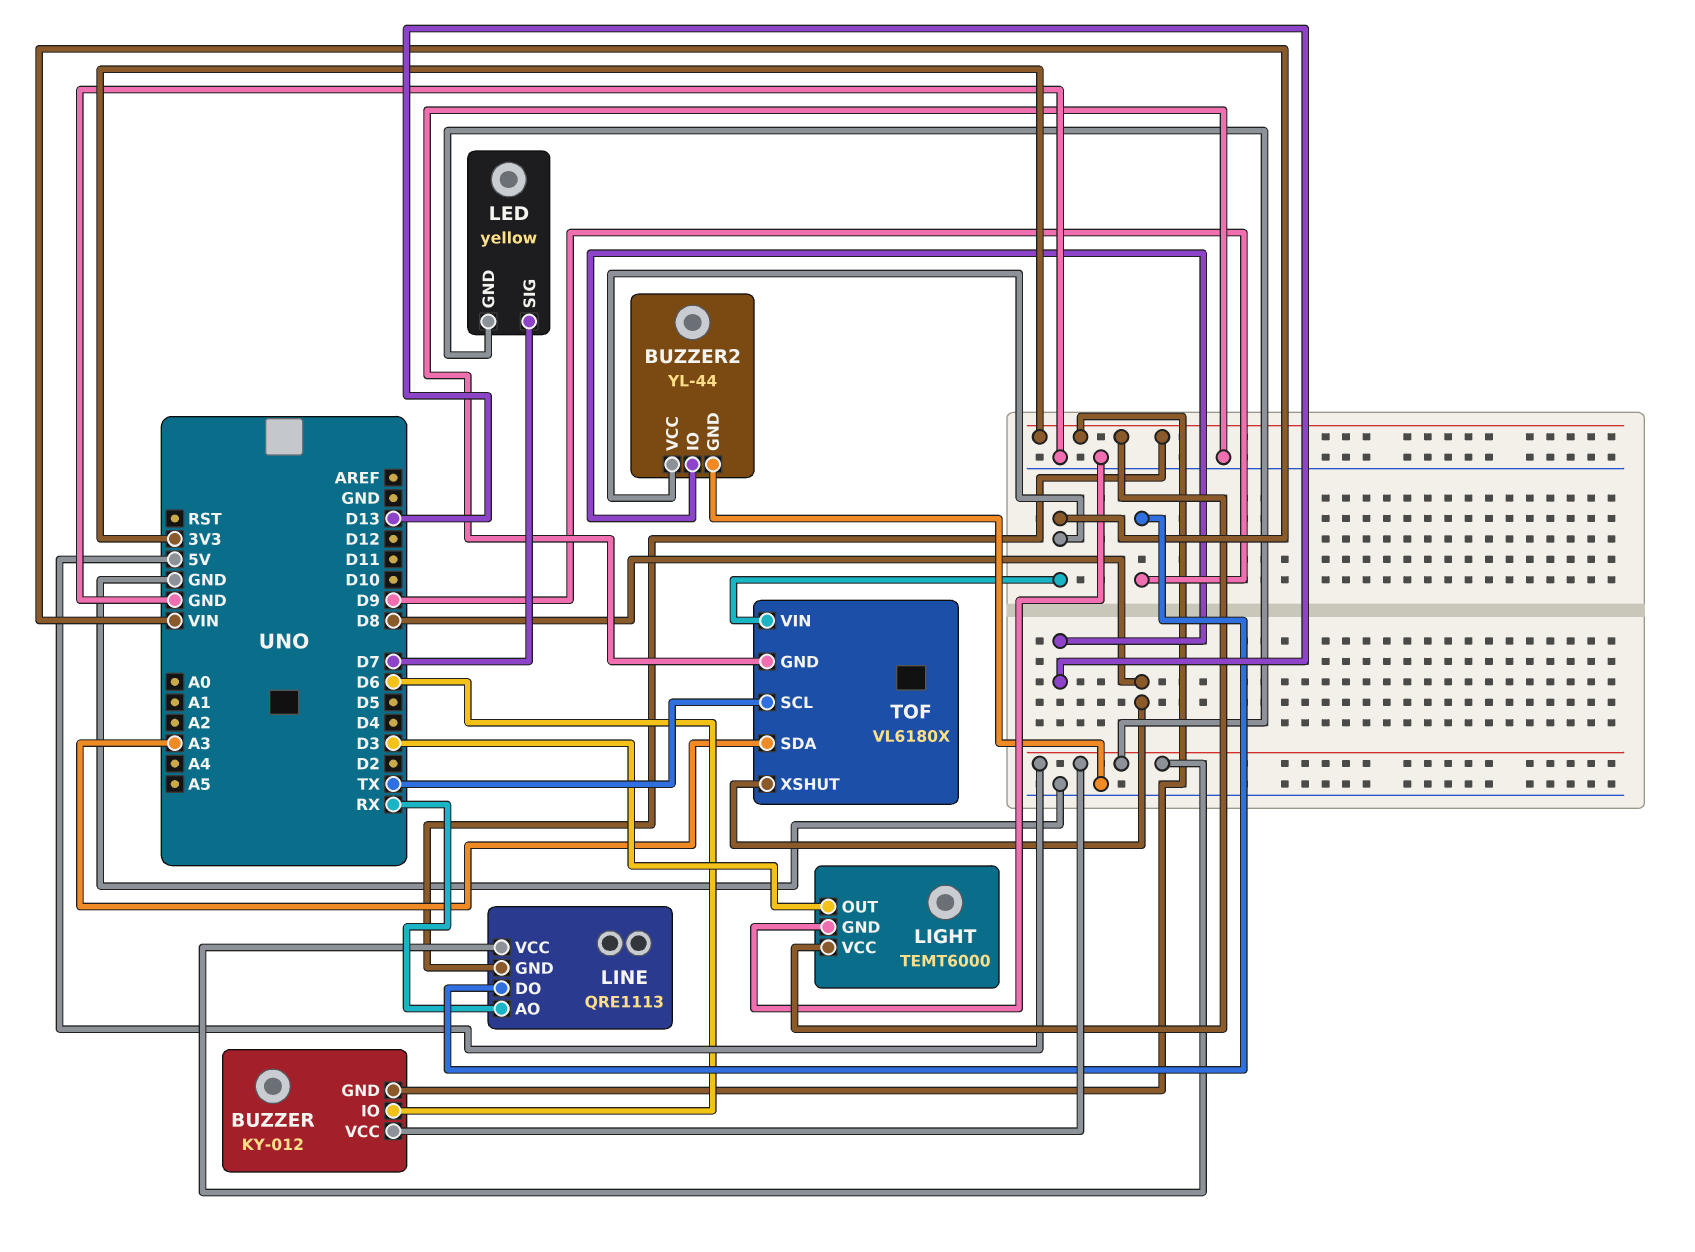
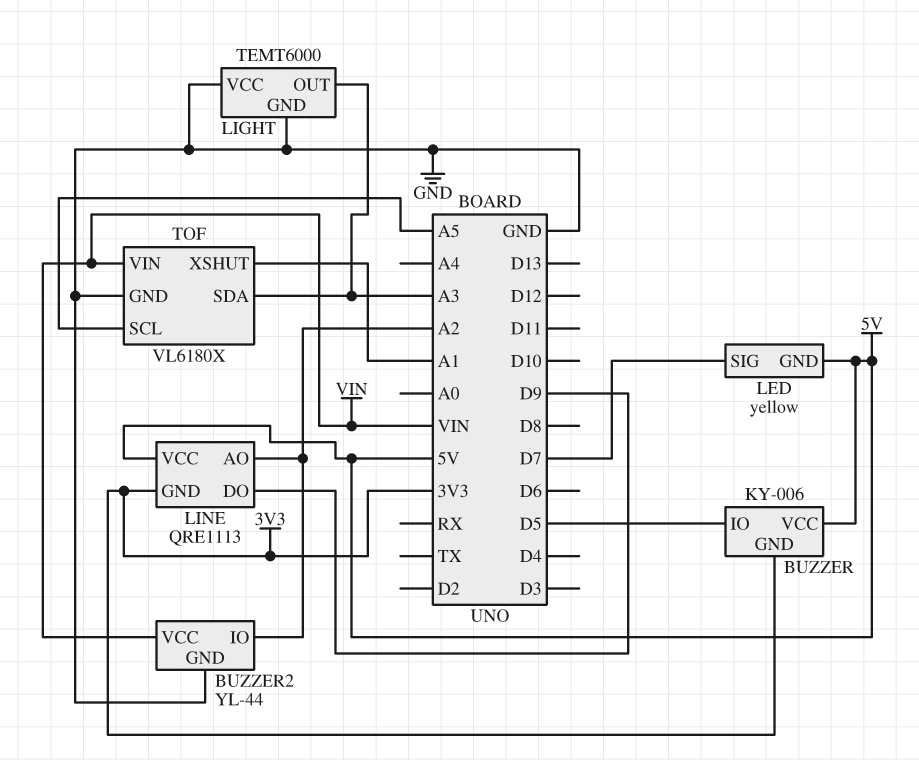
BUZZER: KY-012 -> KY-006
BUZZER pin IO: D6 -> D5
BUZZER2 pin IO: D13 -> A2
LIGHT pin OUT: D3 -> A3
LIGHT pin VCC: 3V3 -> GND
LINE pin AO: RX -> A2
TOF pin SCL: TX -> A5
TOF pin XSHUT: D8 -> A1

